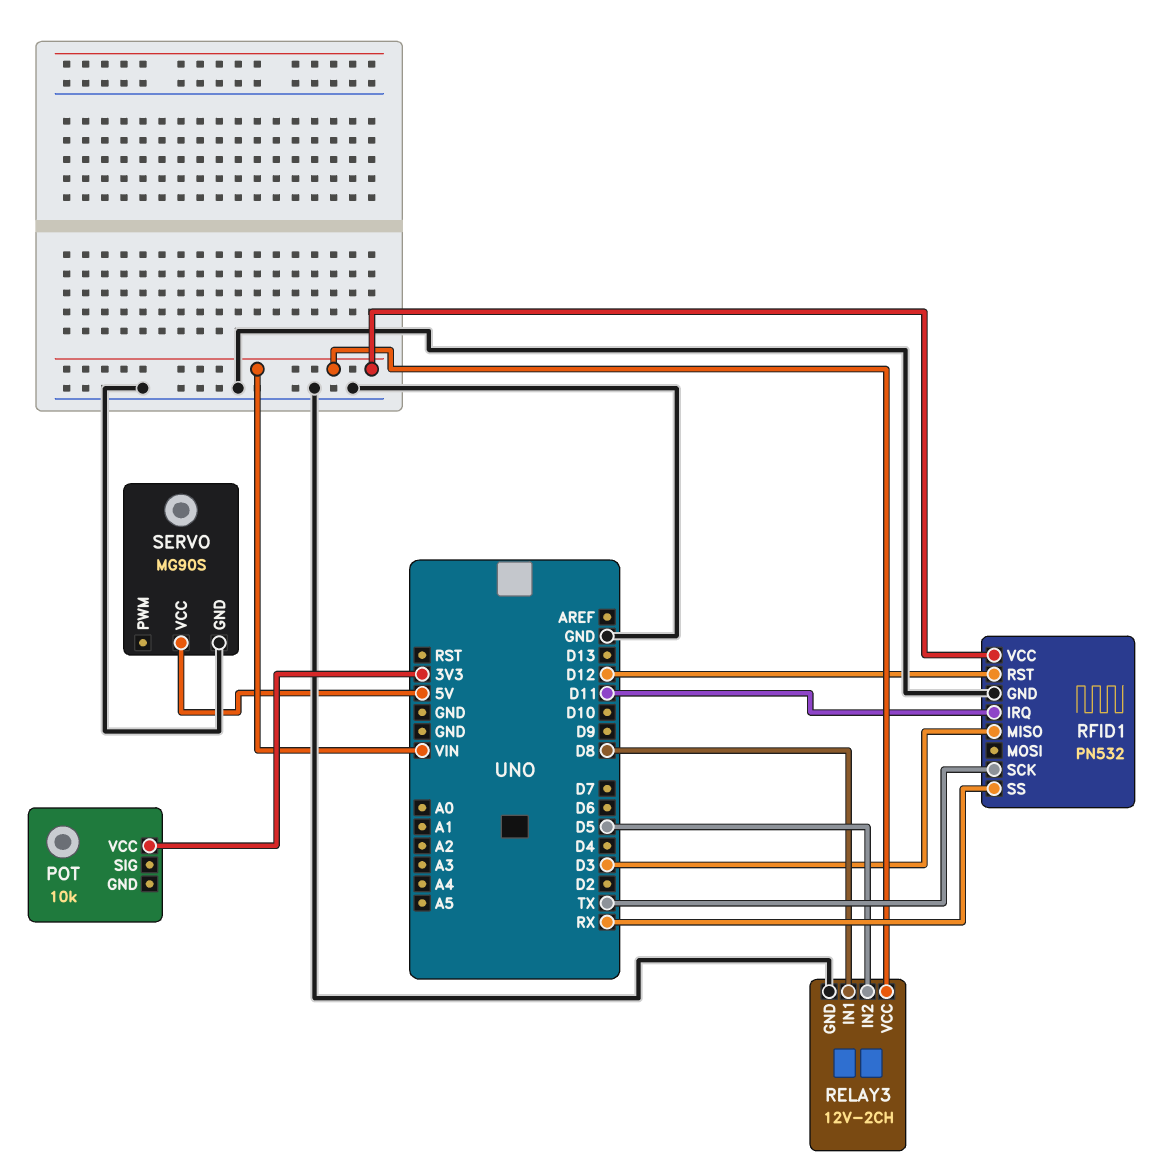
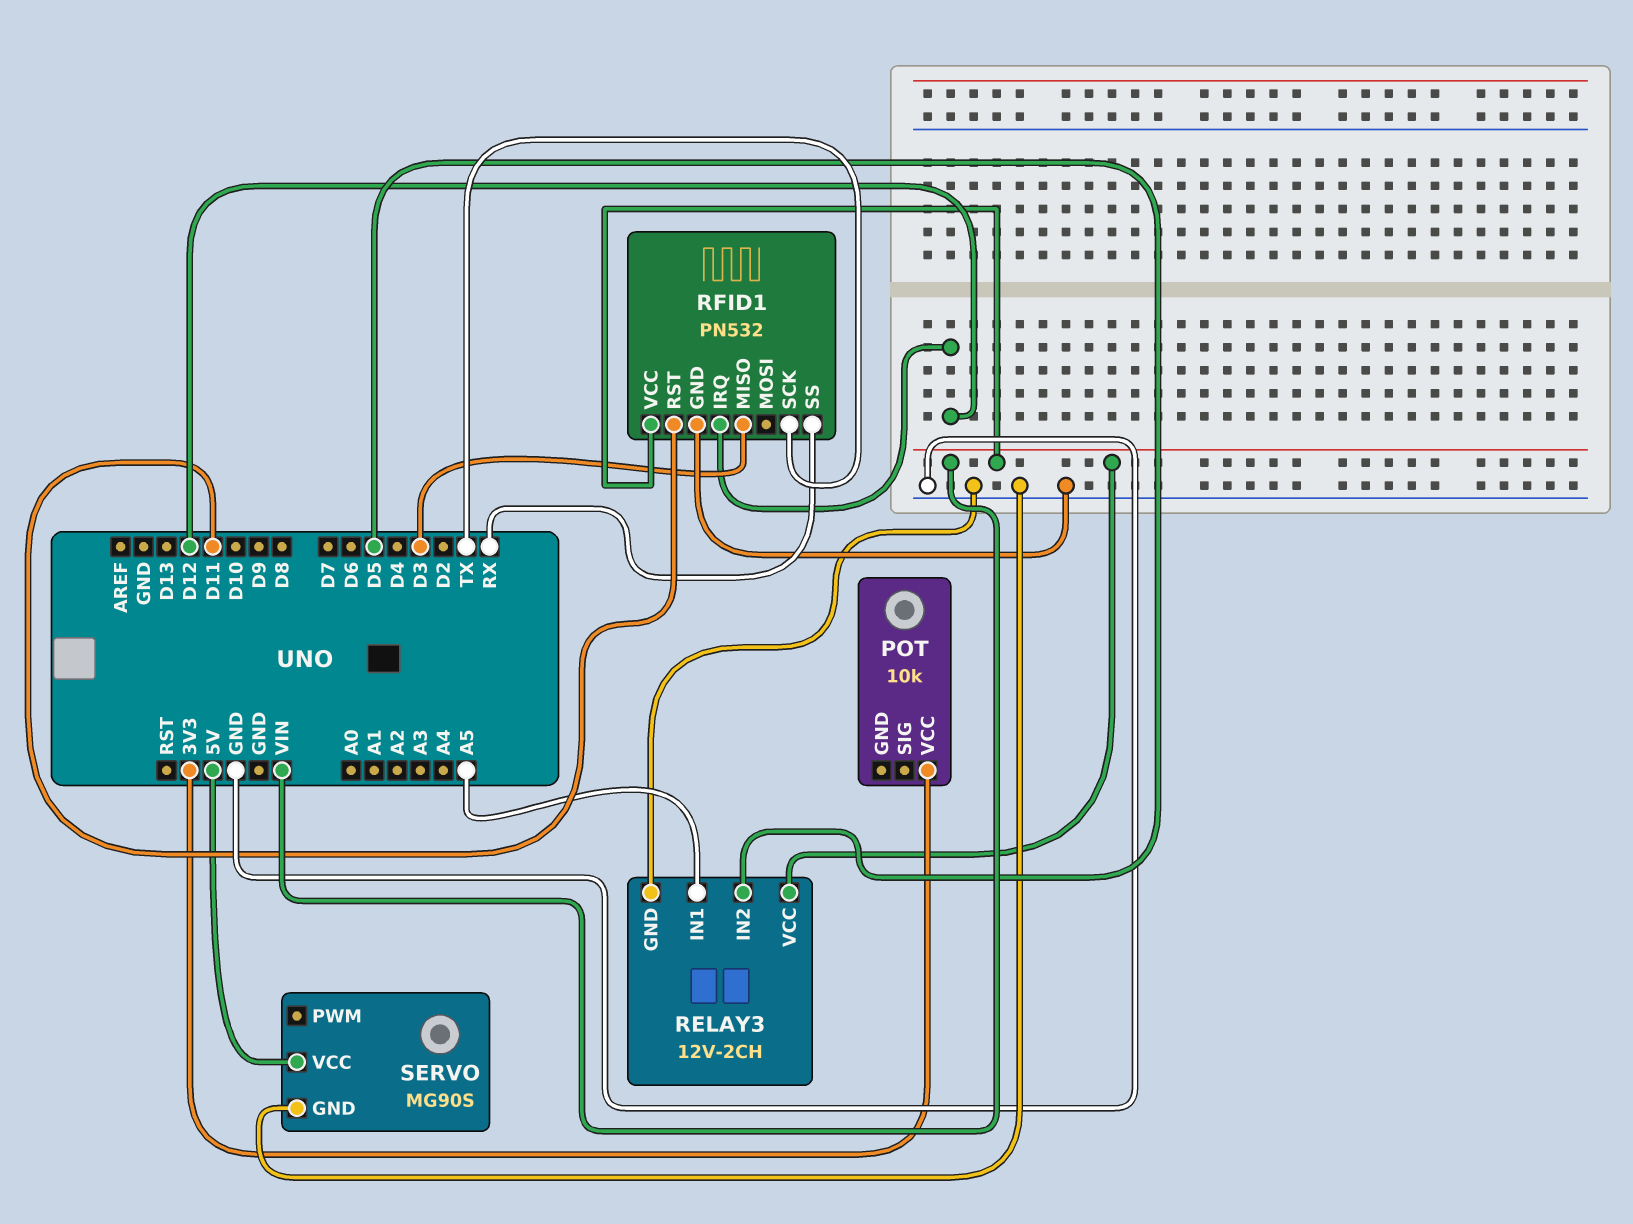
RELAY3 pin IN1: D8 -> A5
RFID1 pin IRQ: D11 -> D12
RFID1 pin RST: D12 -> D11

